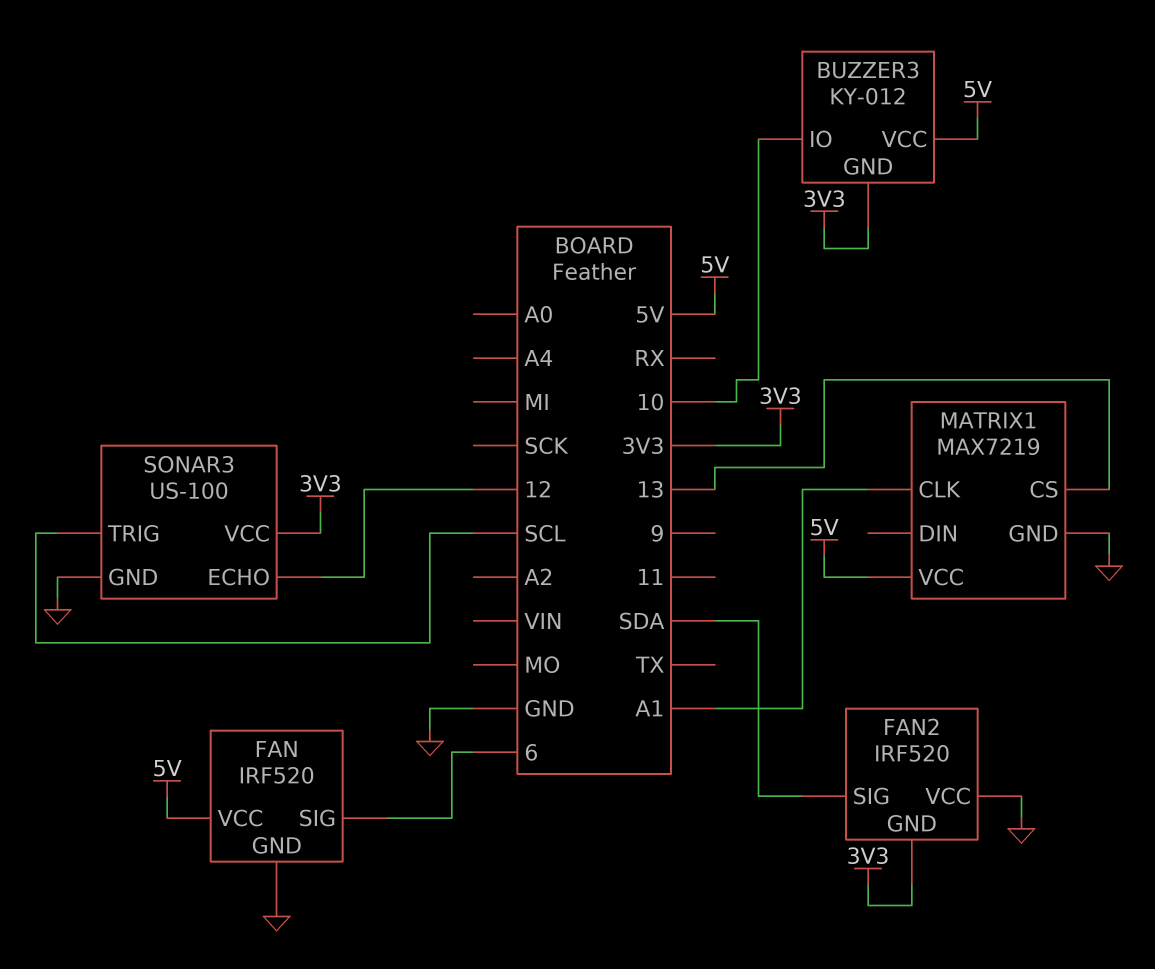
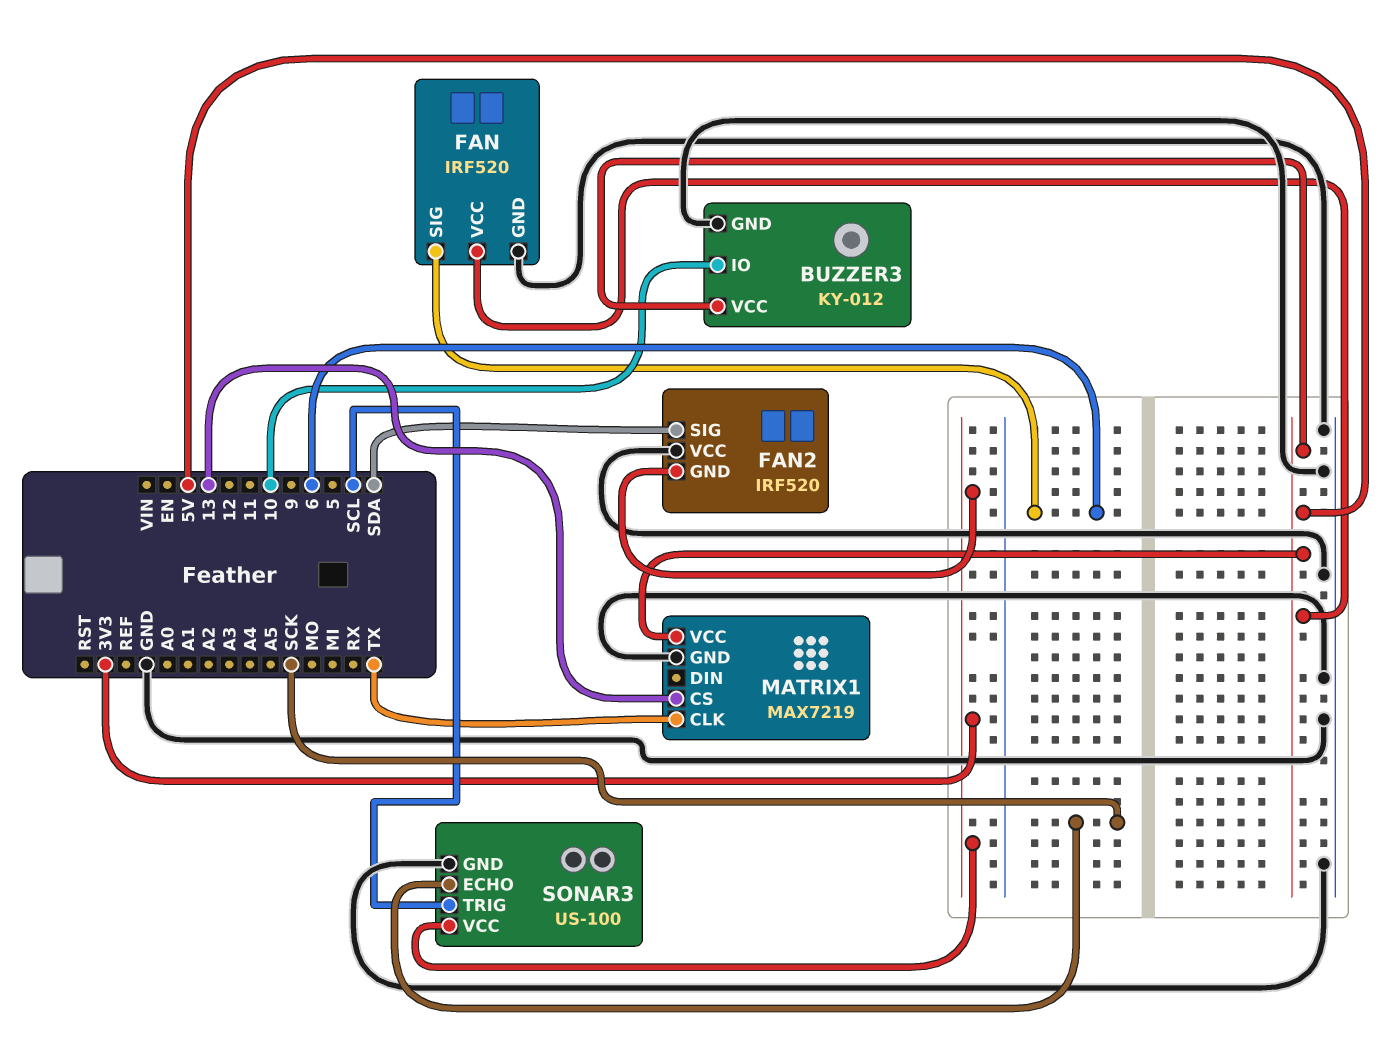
BUZZER3 pin GND: 3V3 -> GND
MATRIX1 pin CLK: A1 -> TX
SONAR3 pin ECHO: 12 -> SCK

